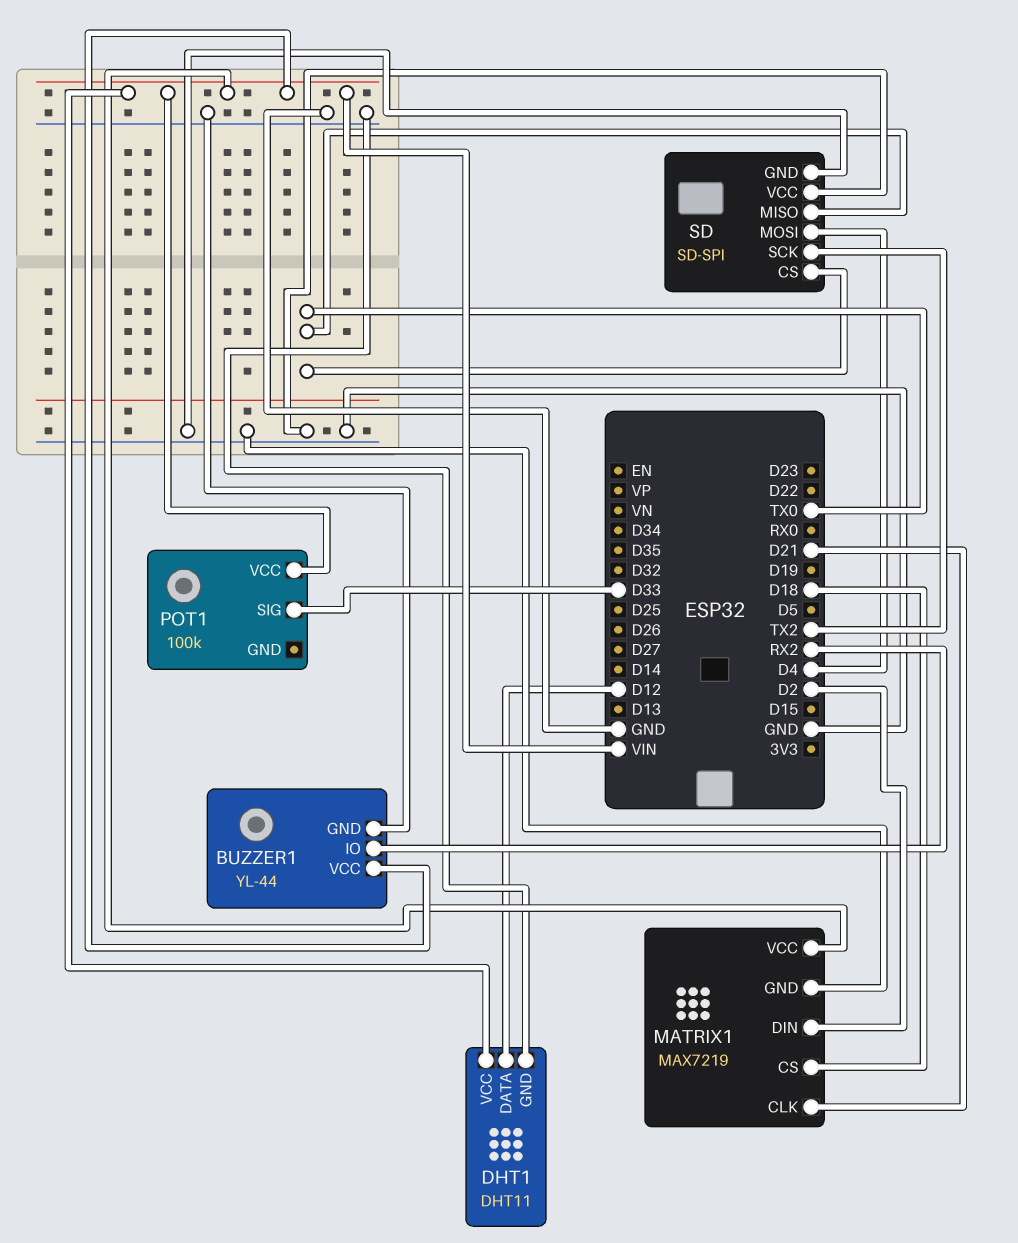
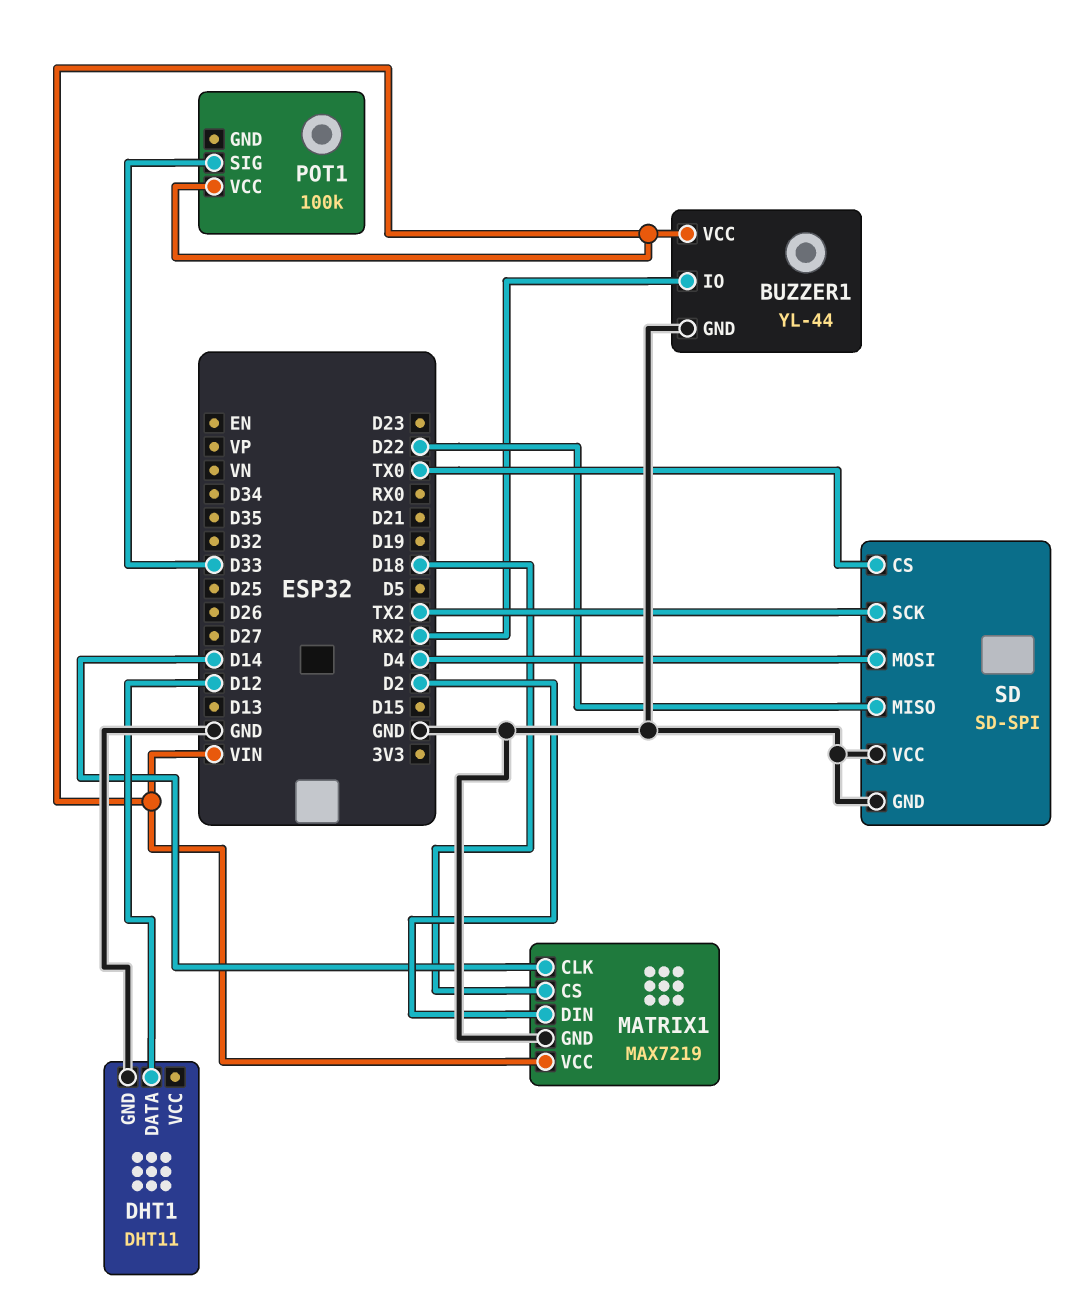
DHT1 pin VCC: VIN -> none
MATRIX1 pin CLK: D21 -> D14
SD pin MISO: TX0 -> D22

